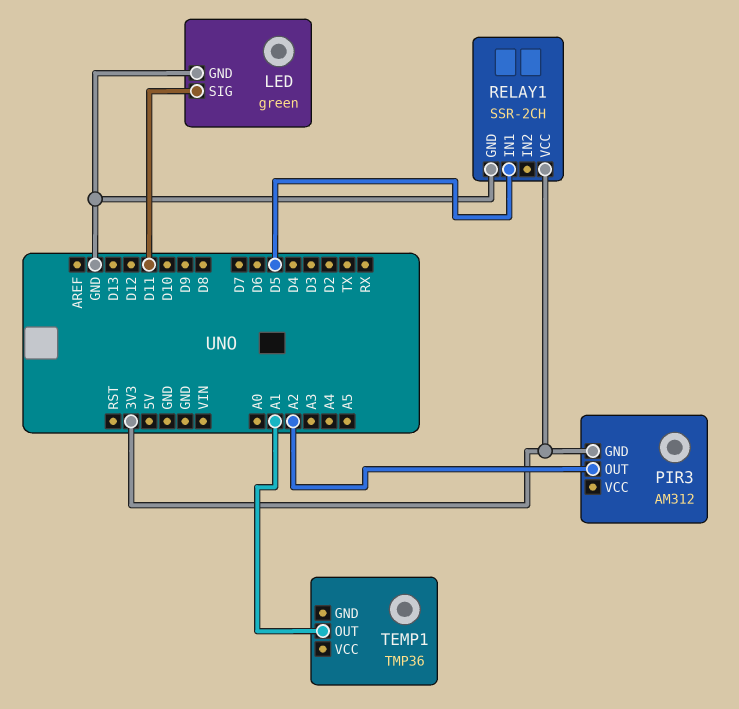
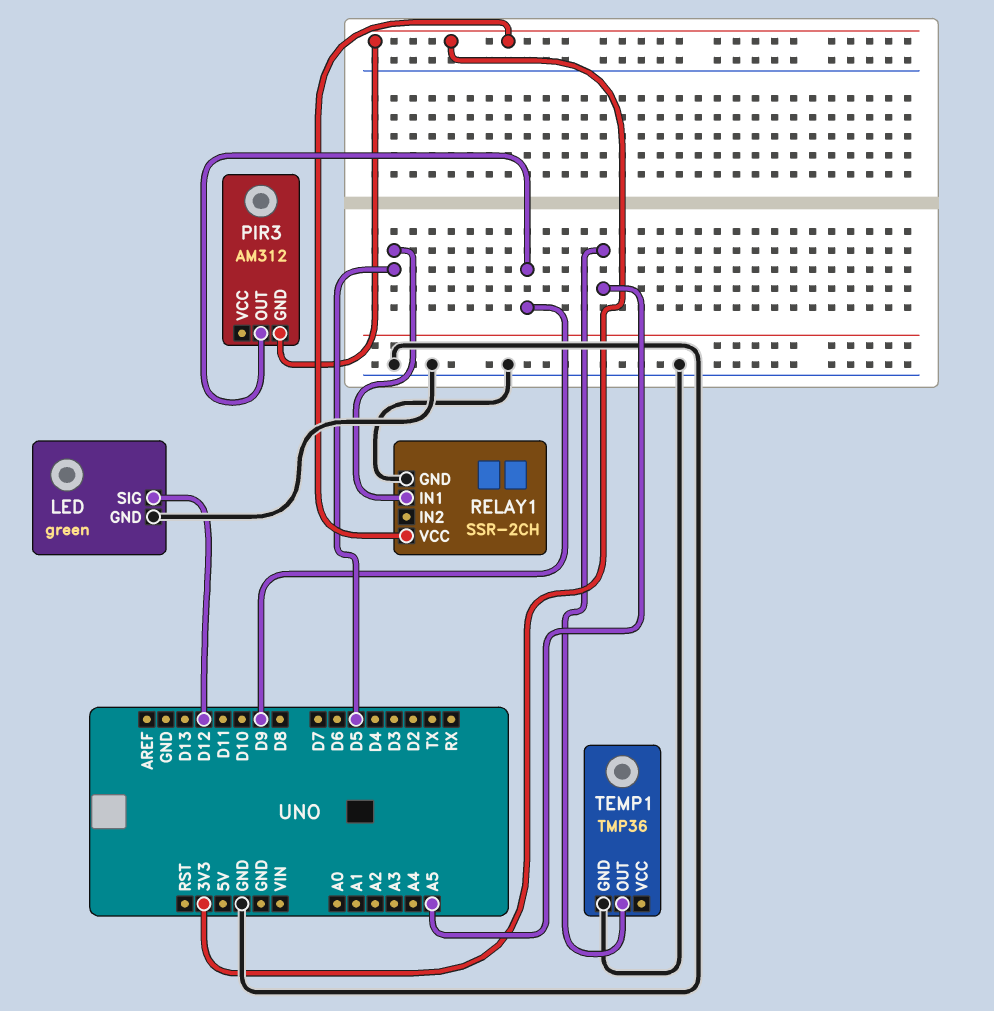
LED pin SIG: D11 -> D12
PIR3 pin OUT: A2 -> D9
TEMP1 pin GND: none -> GND
TEMP1 pin OUT: A1 -> A5

